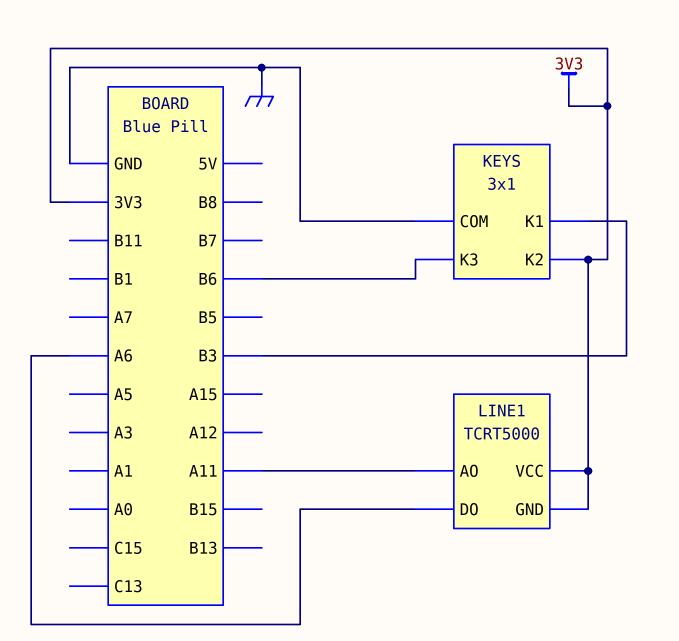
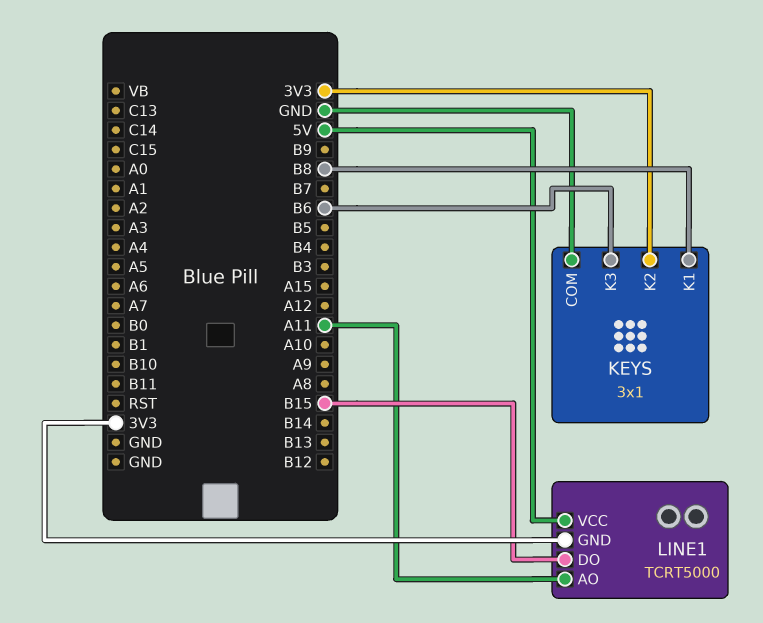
KEYS pin K1: B3 -> B8
LINE1 pin DO: A6 -> B15
LINE1 pin VCC: 3V3 -> 5V

